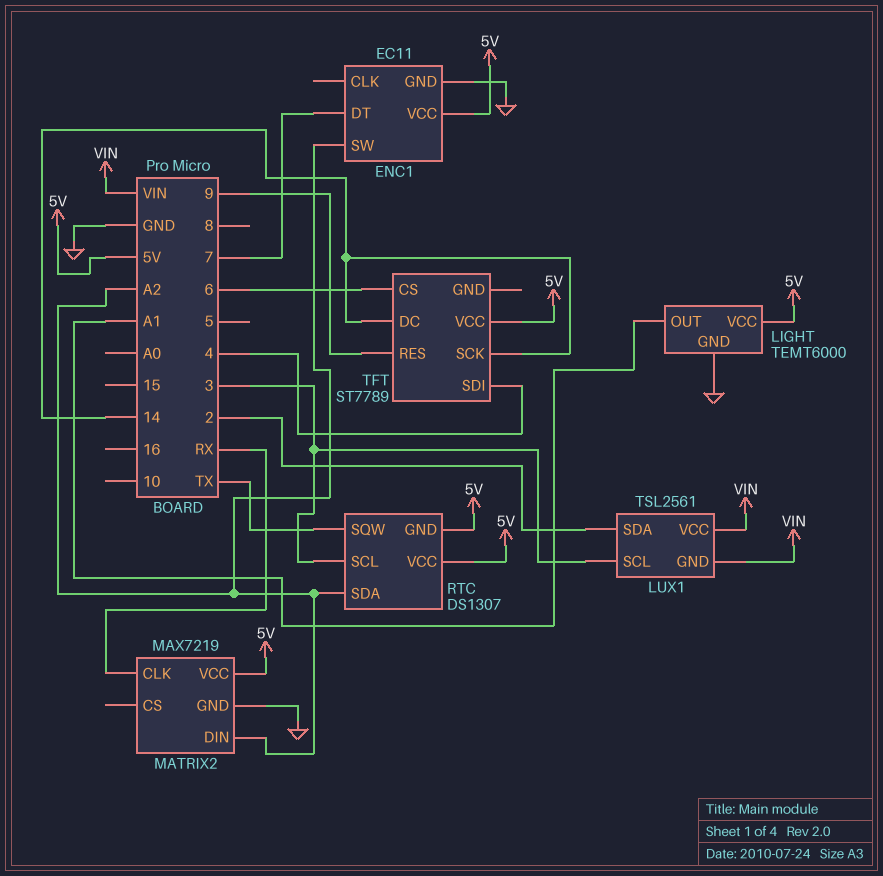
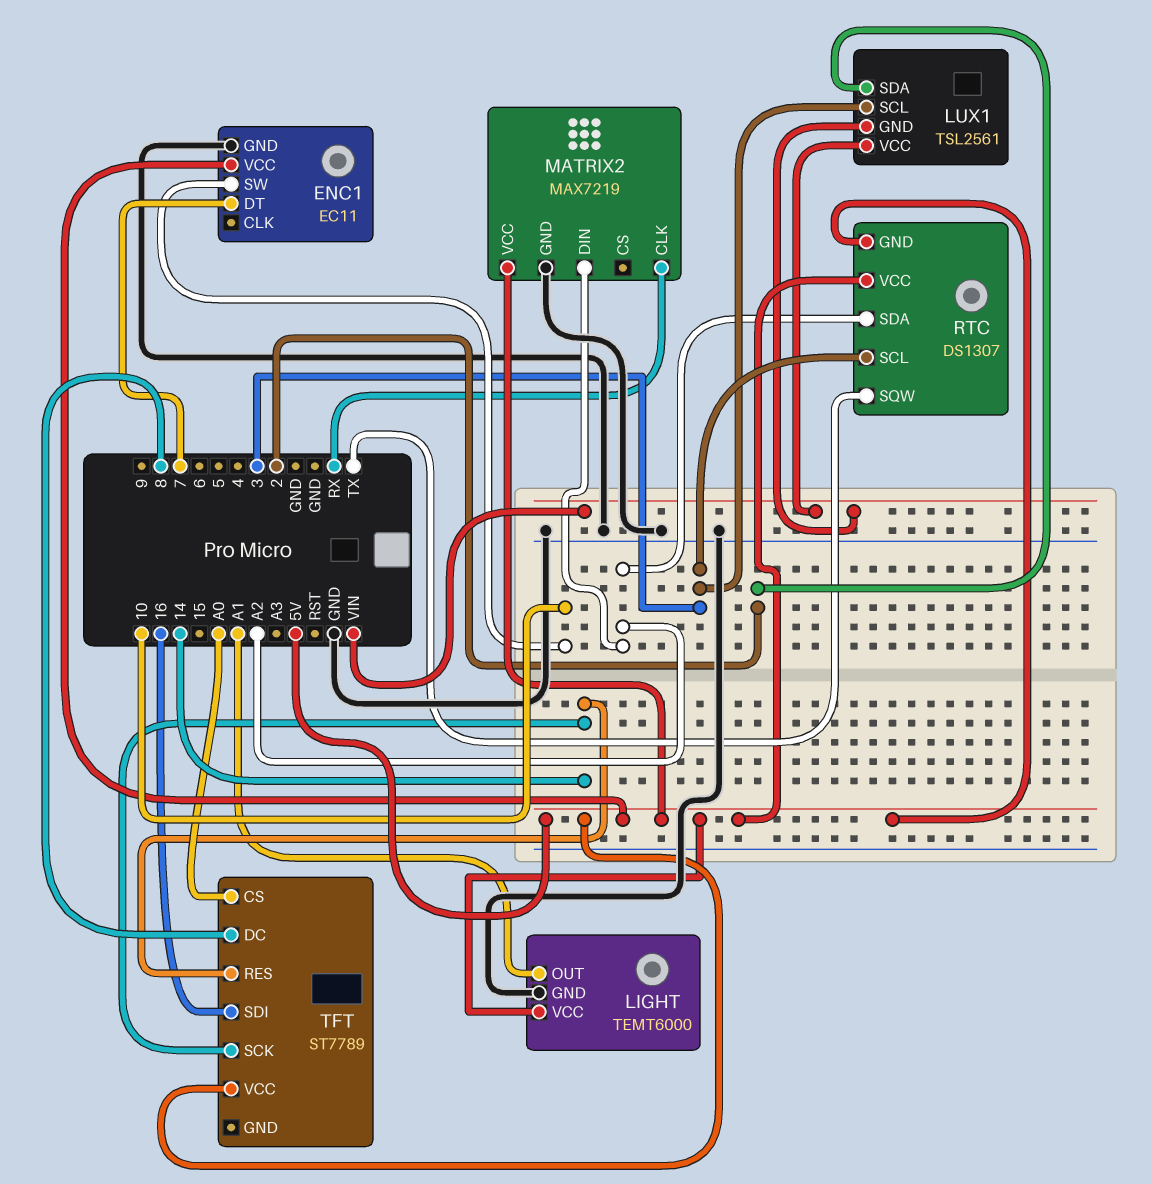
ENC1 pin SW: A2 -> 10
TFT pin CS: 6 -> A0
TFT pin DC: 14 -> 8
TFT pin RES: 9 -> 14
TFT pin SDI: 4 -> 16

